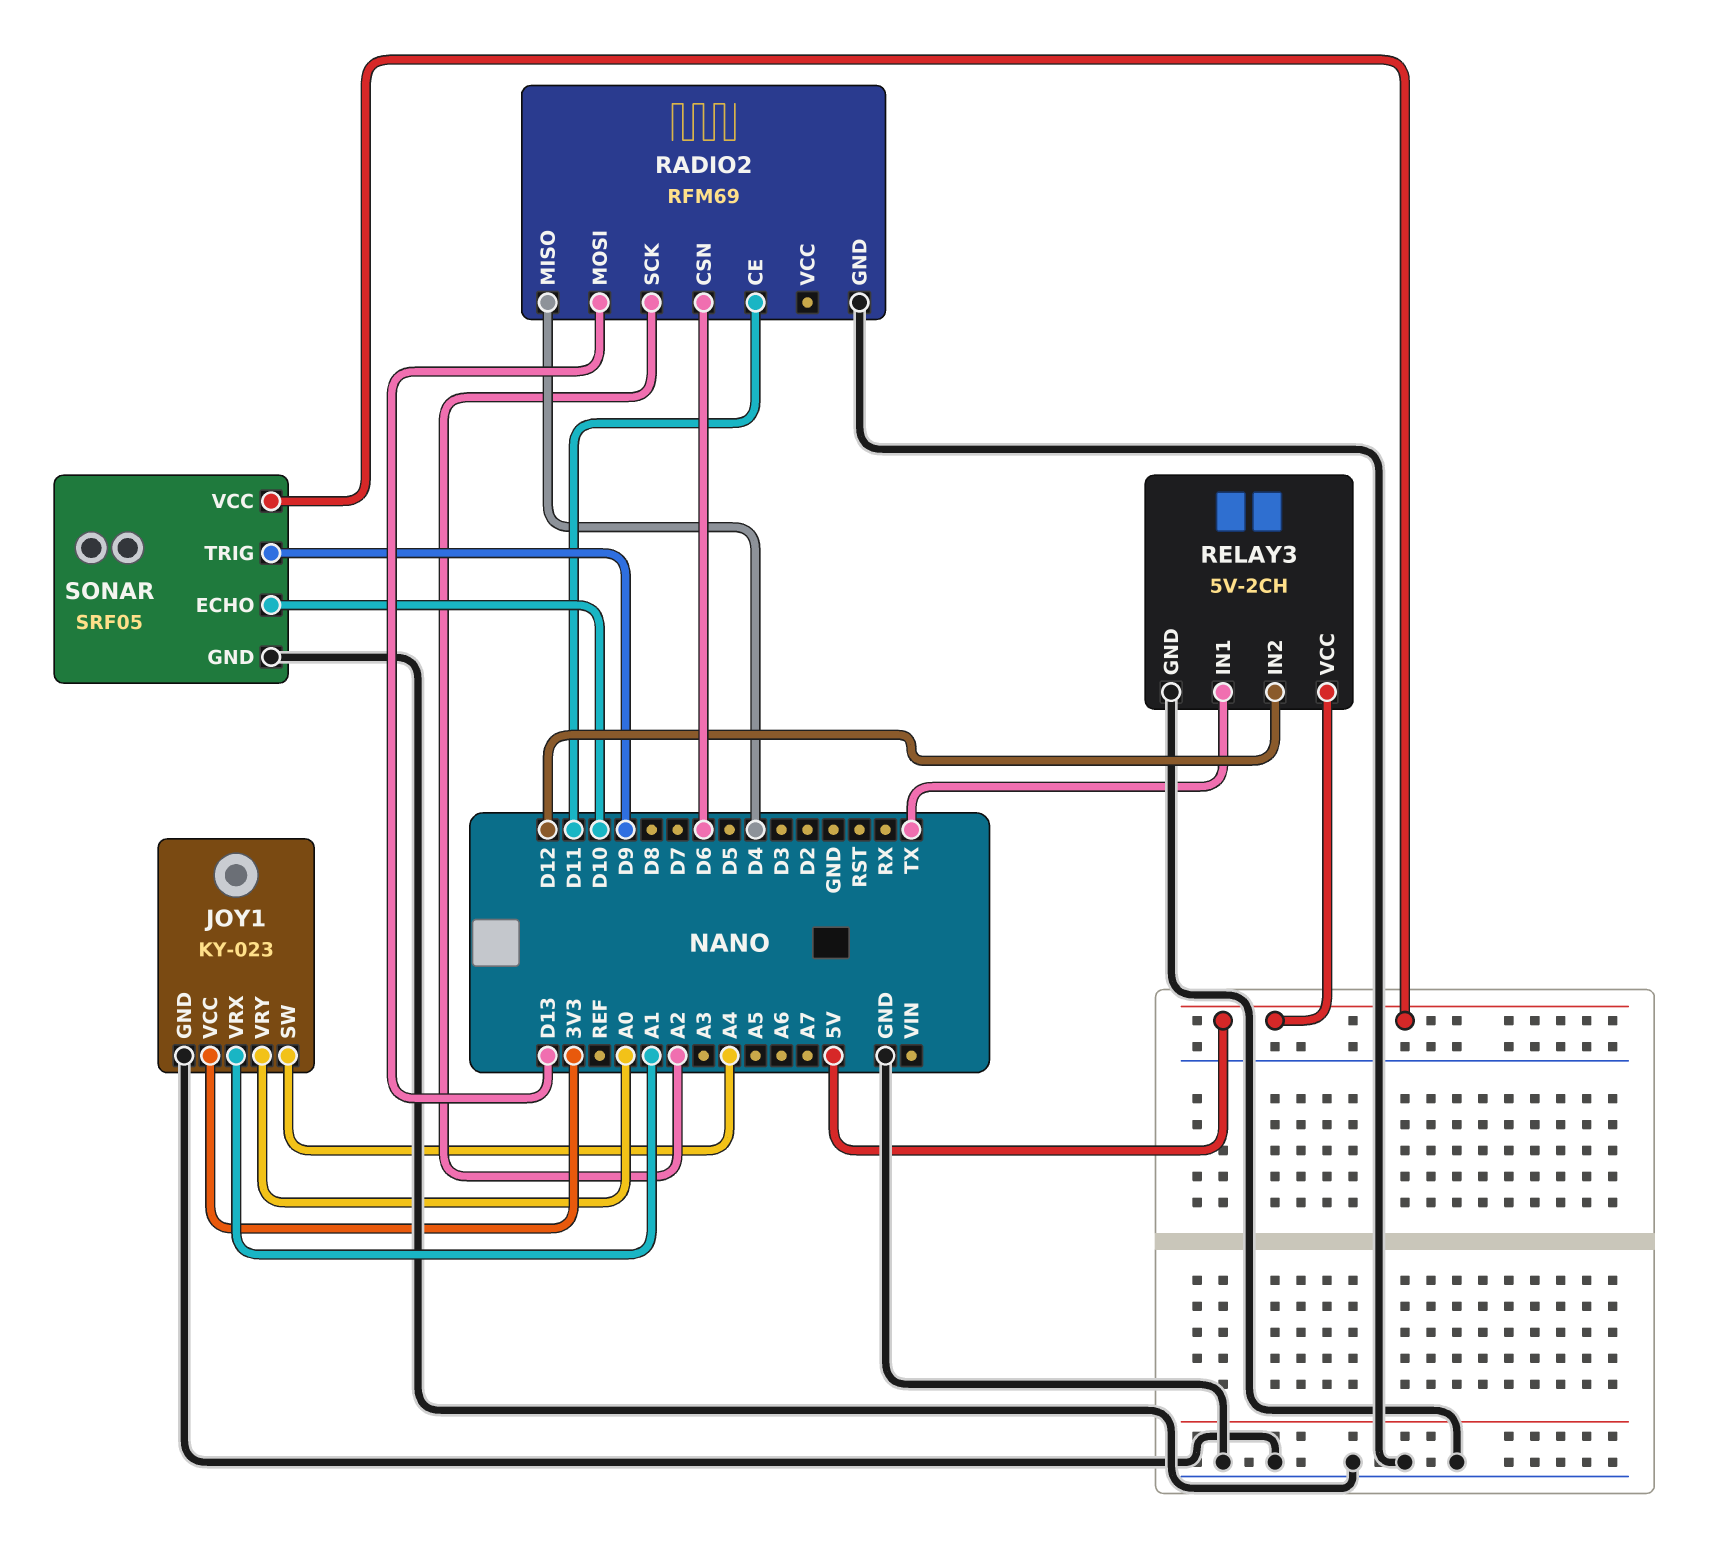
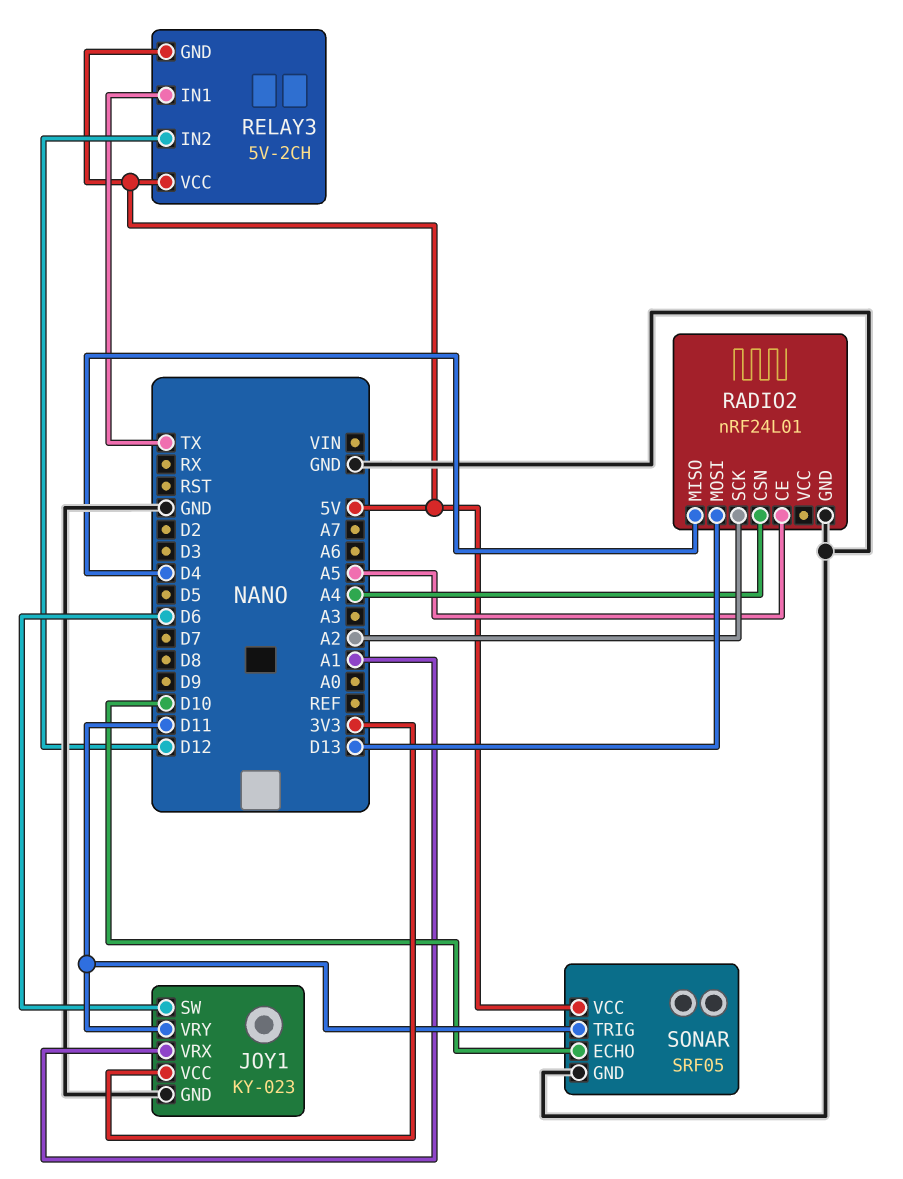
JOY1 pin SW: A4 -> D6
JOY1 pin VRY: A0 -> D11
RADIO2: RFM69 -> nRF24L01
RADIO2 pin CE: D11 -> A5
RADIO2 pin CSN: D6 -> A4
RELAY3 pin GND: GND -> 5V
SONAR pin TRIG: D9 -> D11

